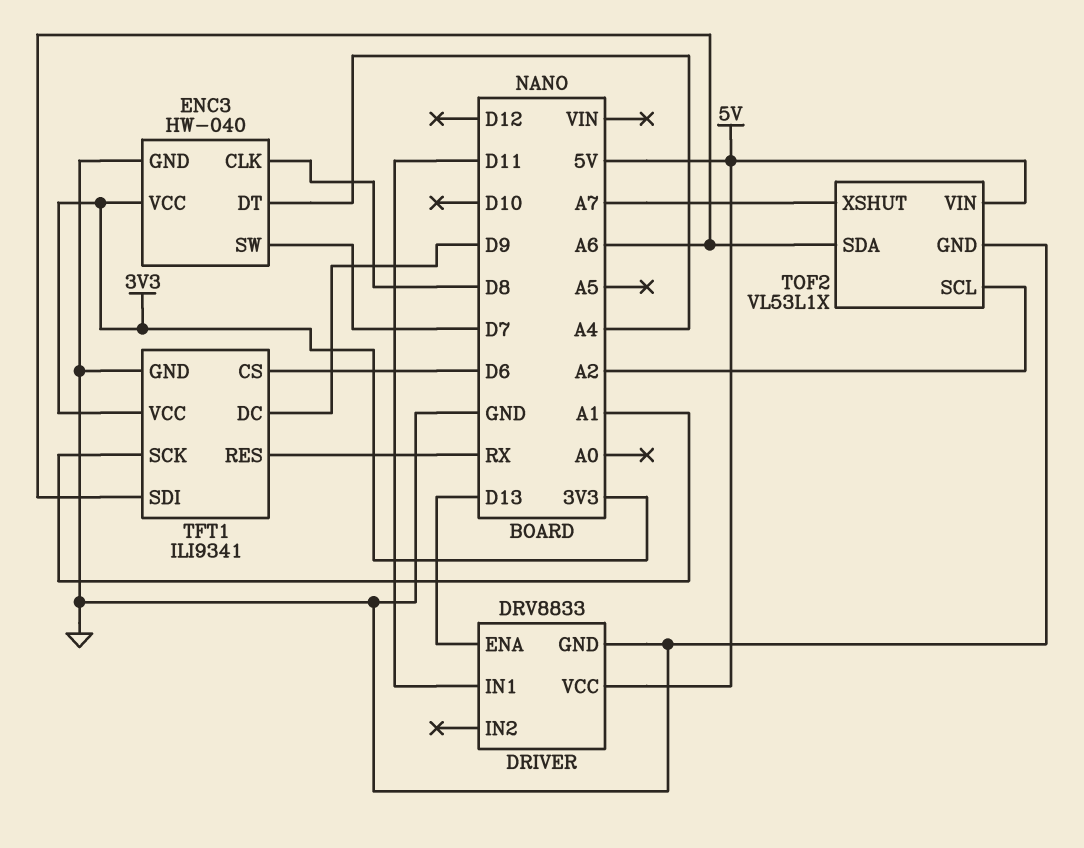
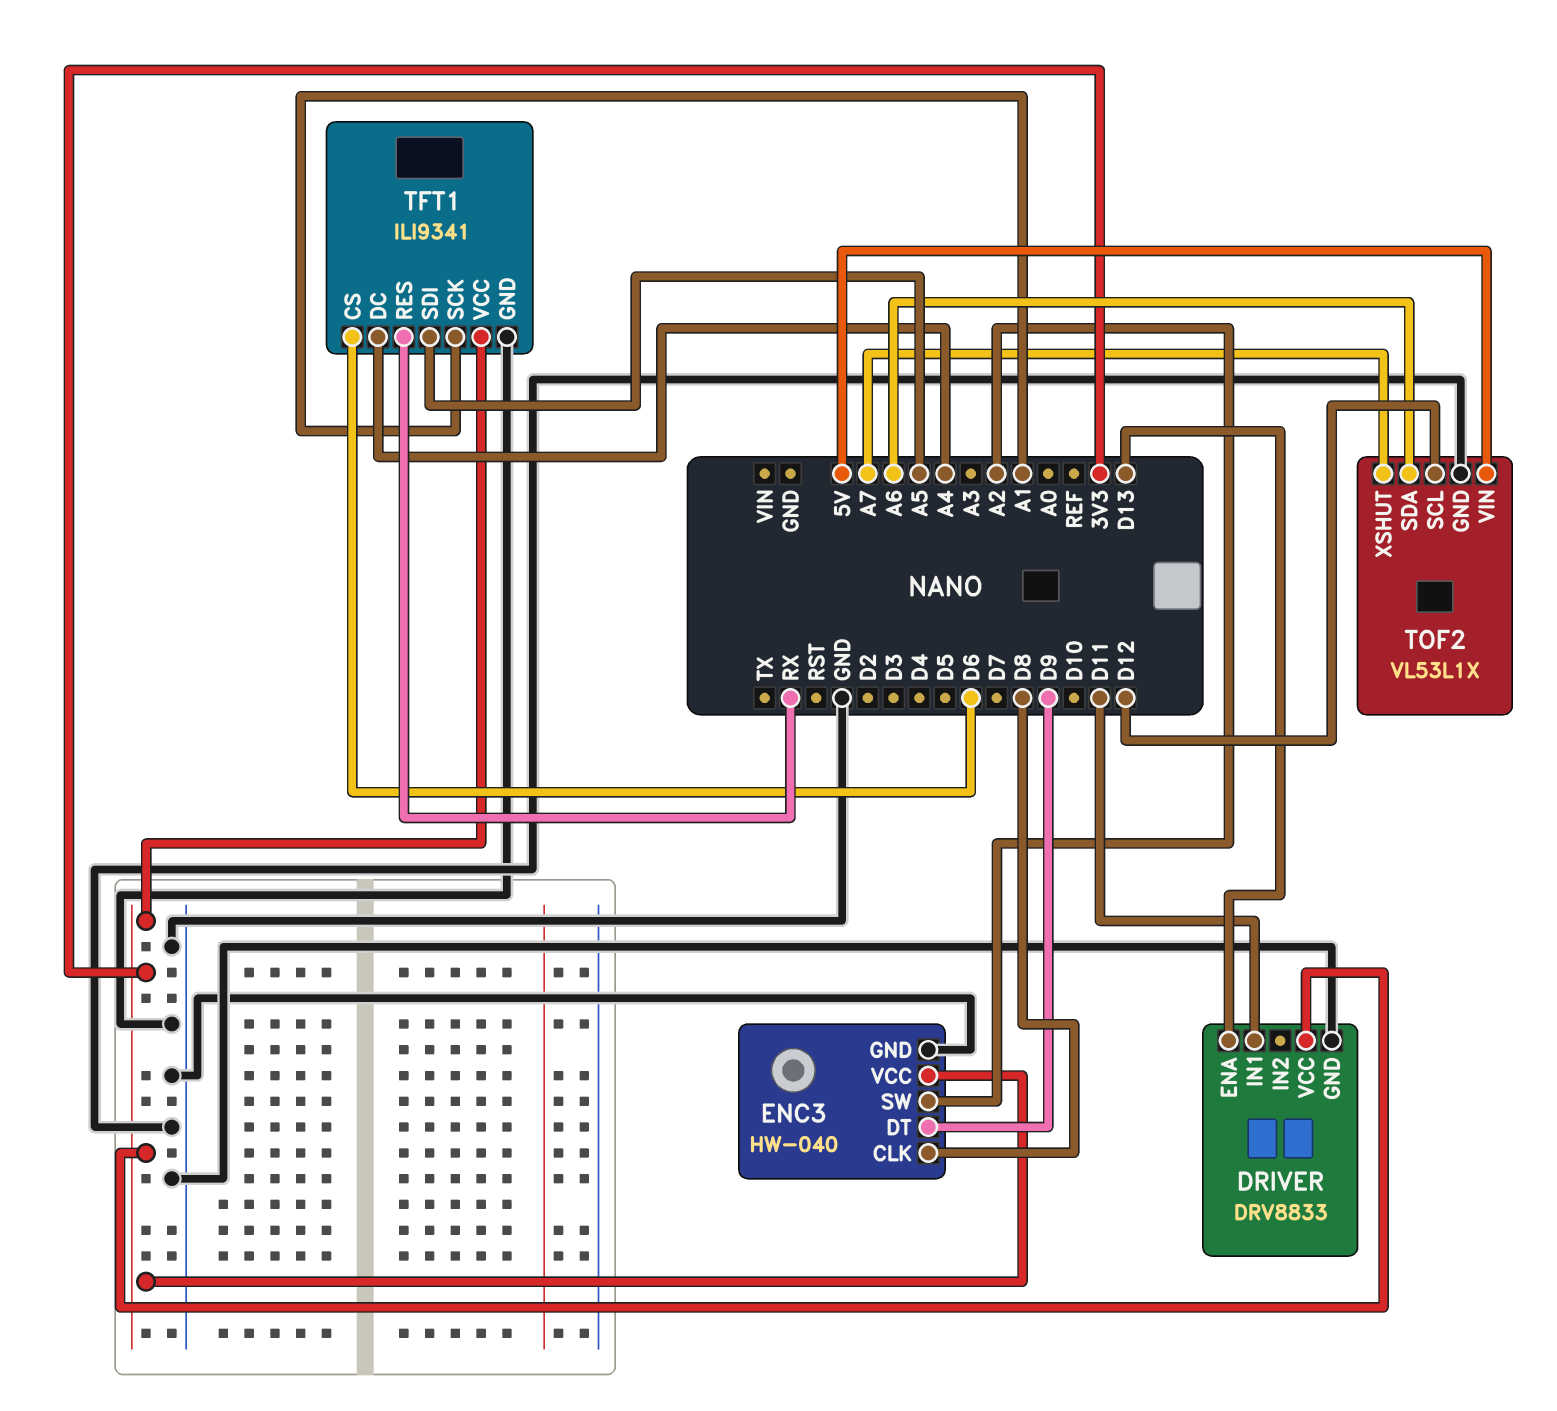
DRIVER pin VCC: 5V -> 3V3
ENC3 pin DT: A4 -> D9
ENC3 pin SW: D7 -> A2
TFT1 pin DC: D9 -> A4
TFT1 pin SDI: A6 -> A5
TOF2 pin SCL: A2 -> D12

